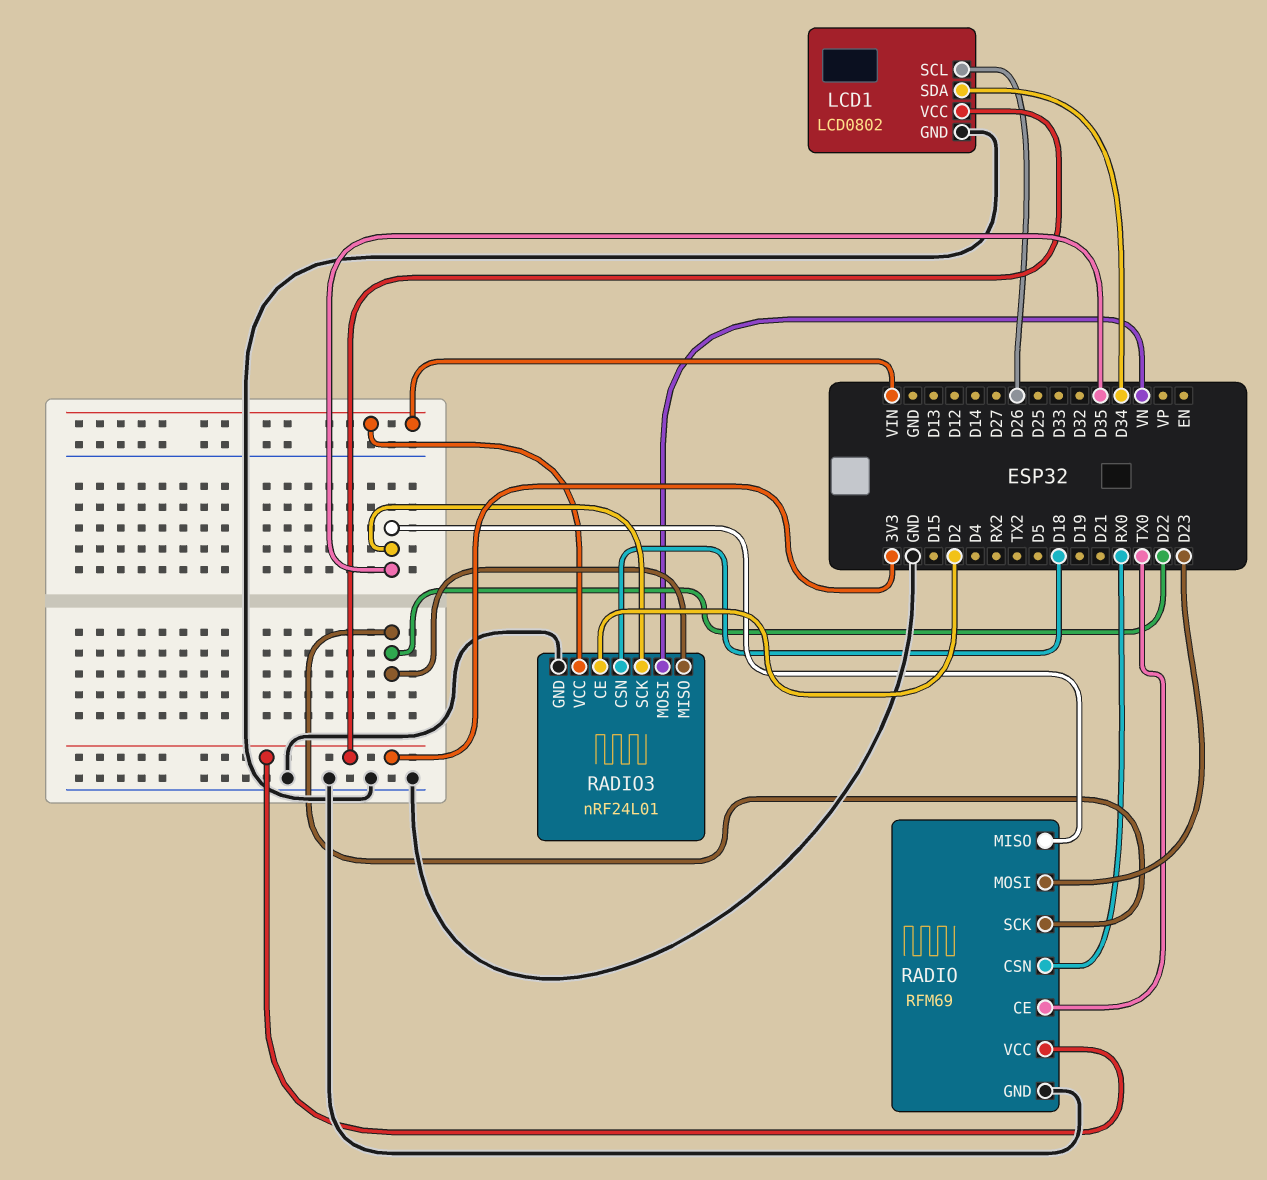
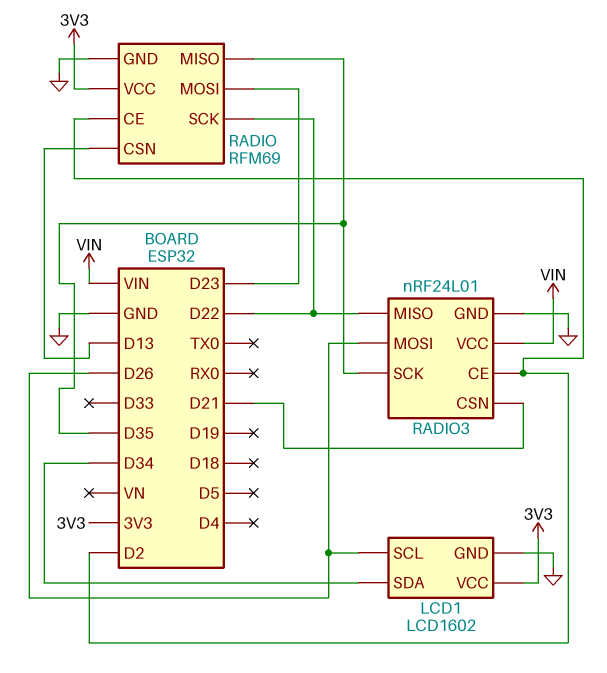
LCD1: LCD0802 -> LCD1602
RADIO pin CE: TX0 -> D2
RADIO pin CSN: RX0 -> D13
RADIO3 pin CSN: D18 -> D21
RADIO3 pin MOSI: VN -> D26

